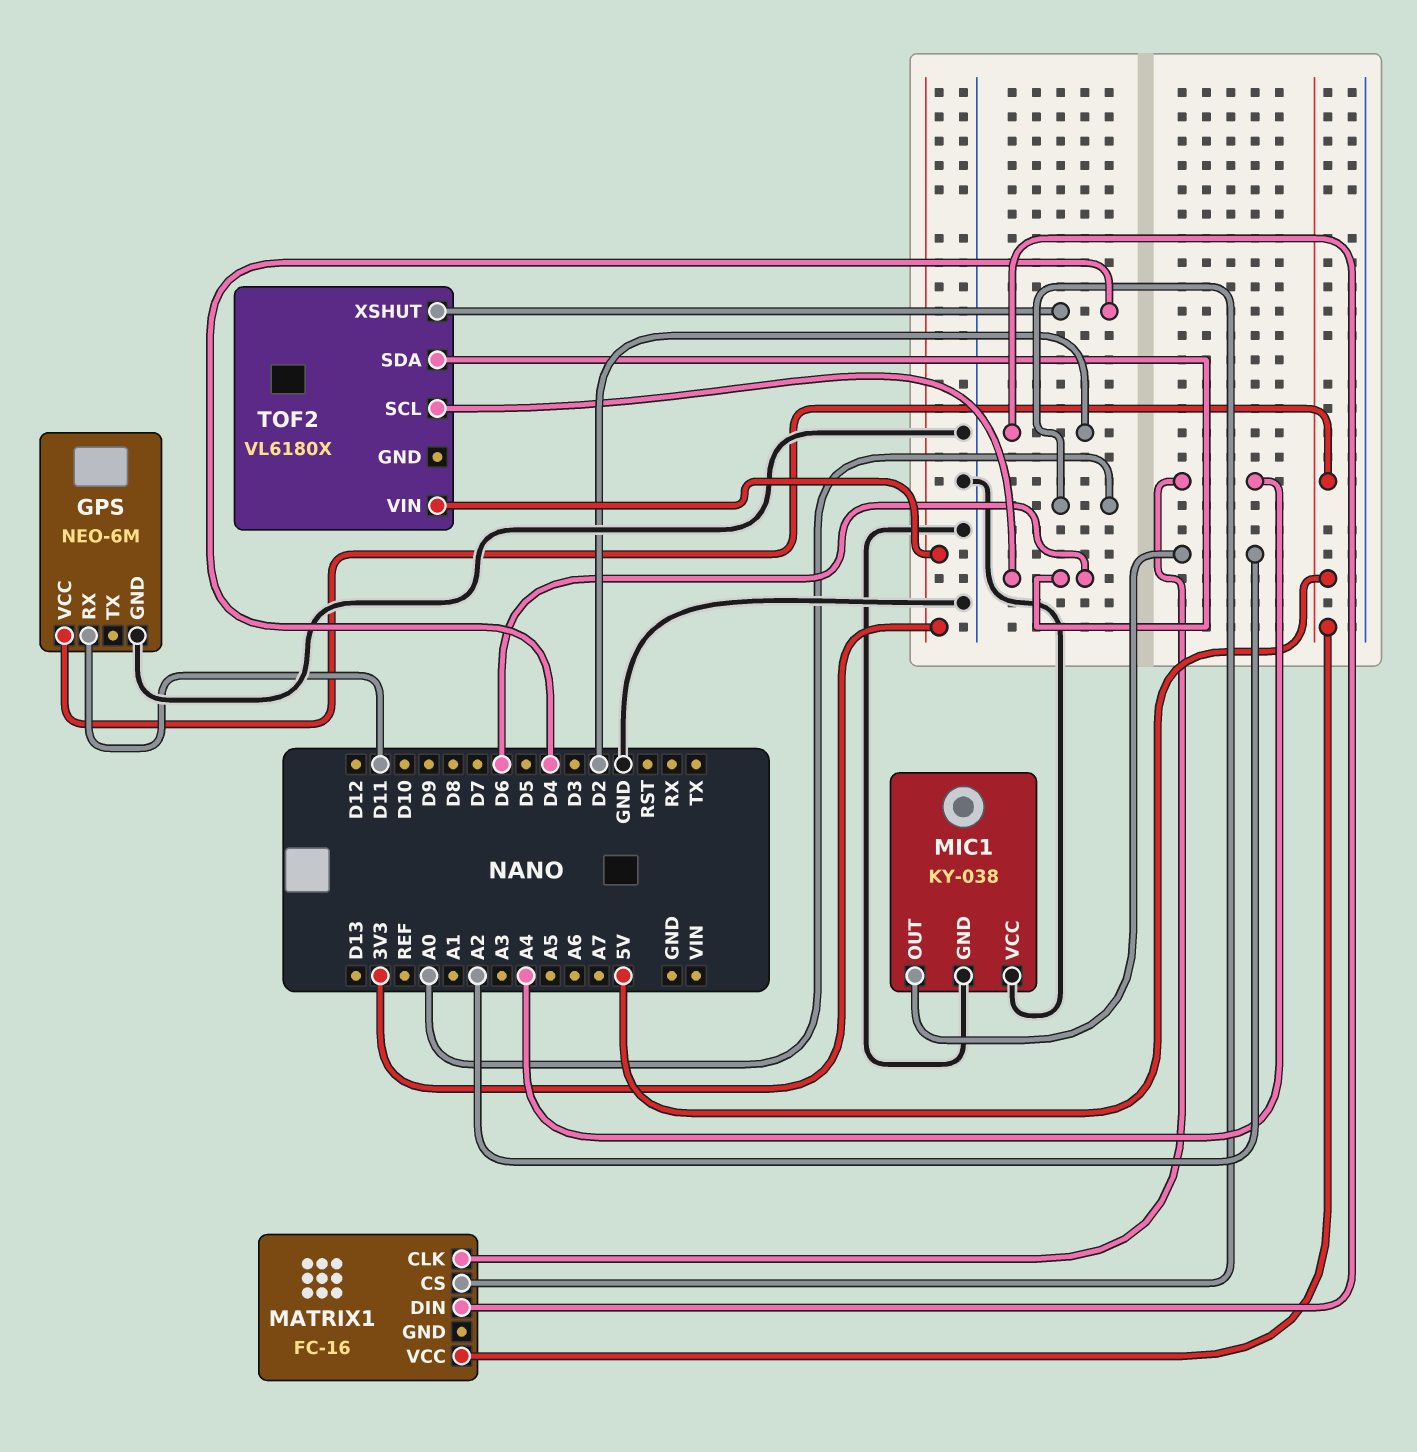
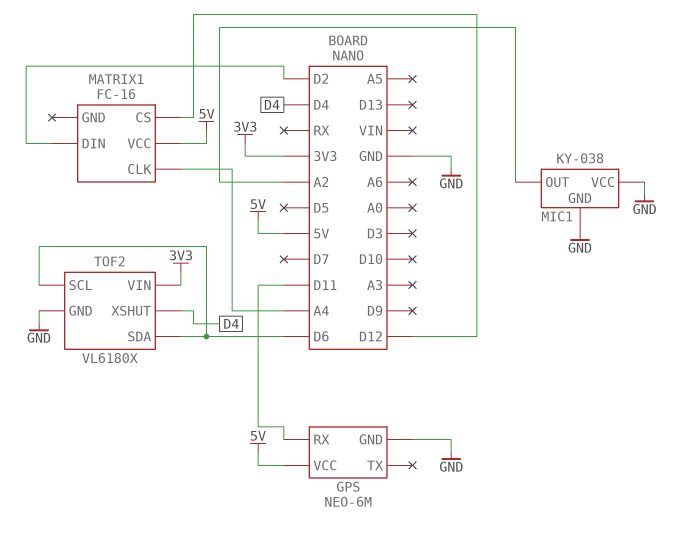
MATRIX1 pin CS: A0 -> D12
TOF2 pin GND: none -> GND

